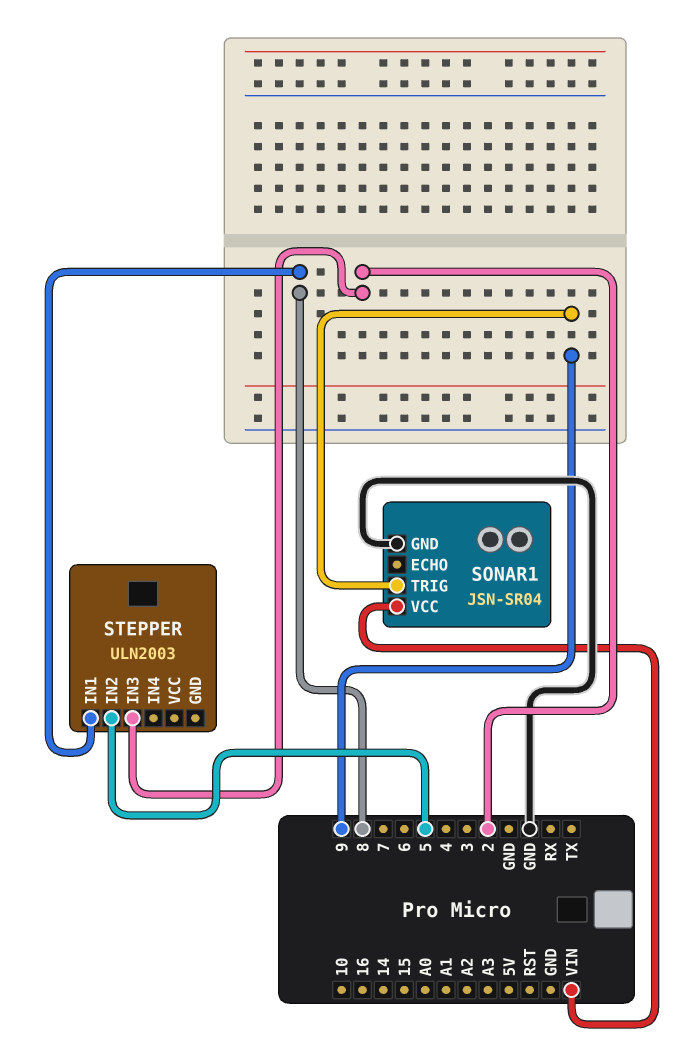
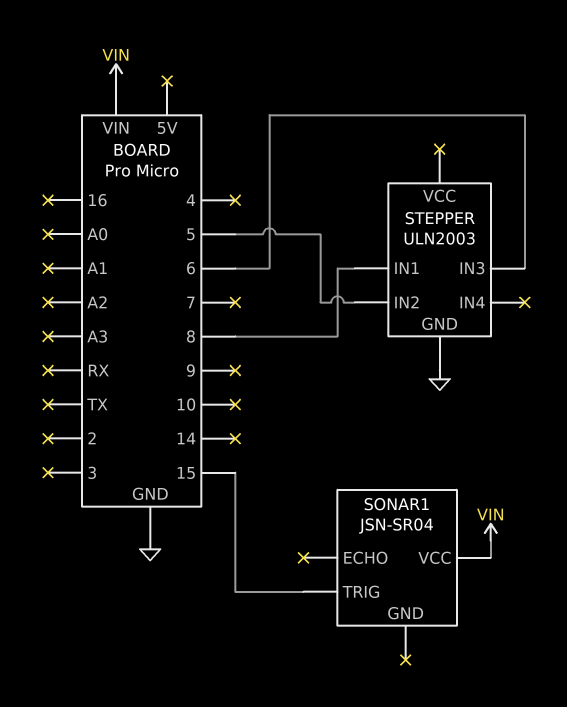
SONAR1 pin GND: GND -> none
SONAR1 pin TRIG: 9 -> 15
STEPPER pin GND: none -> GND
STEPPER pin IN3: 2 -> 6

